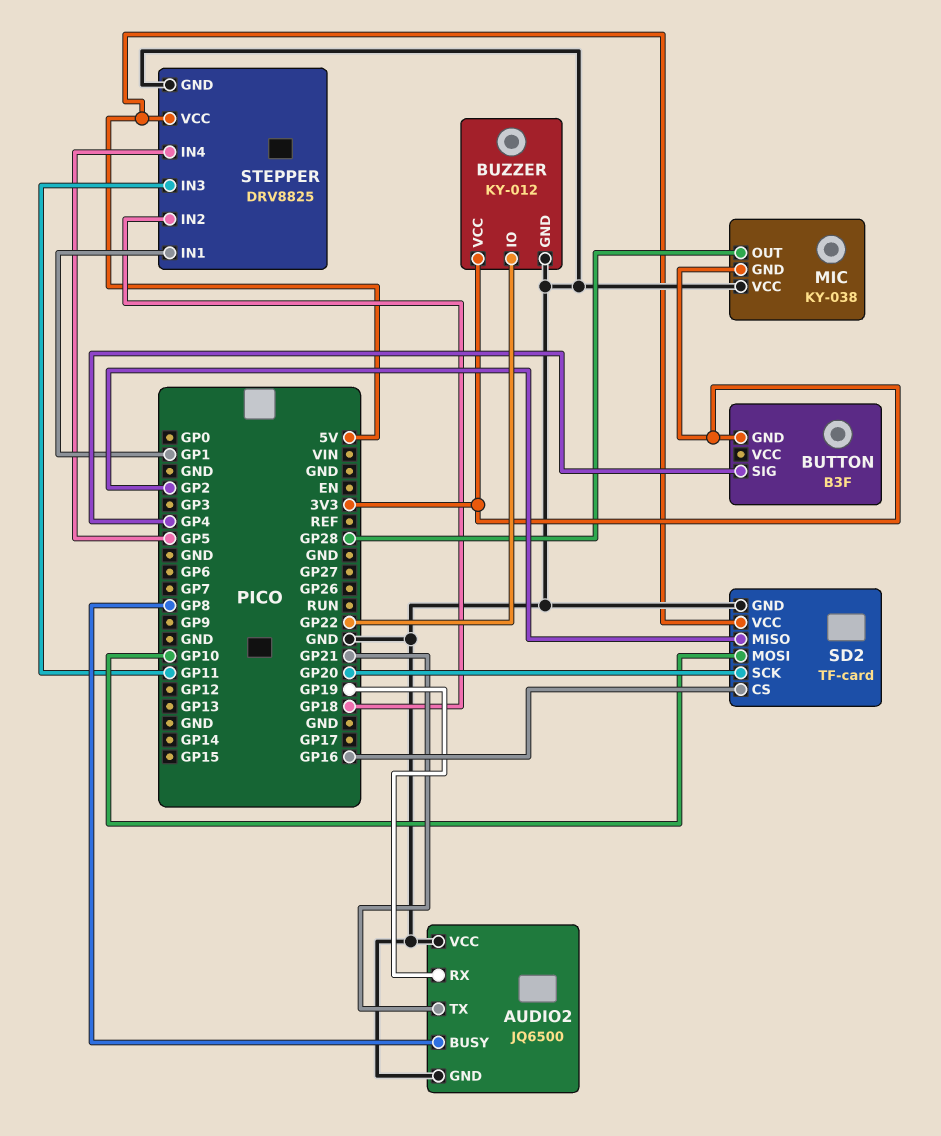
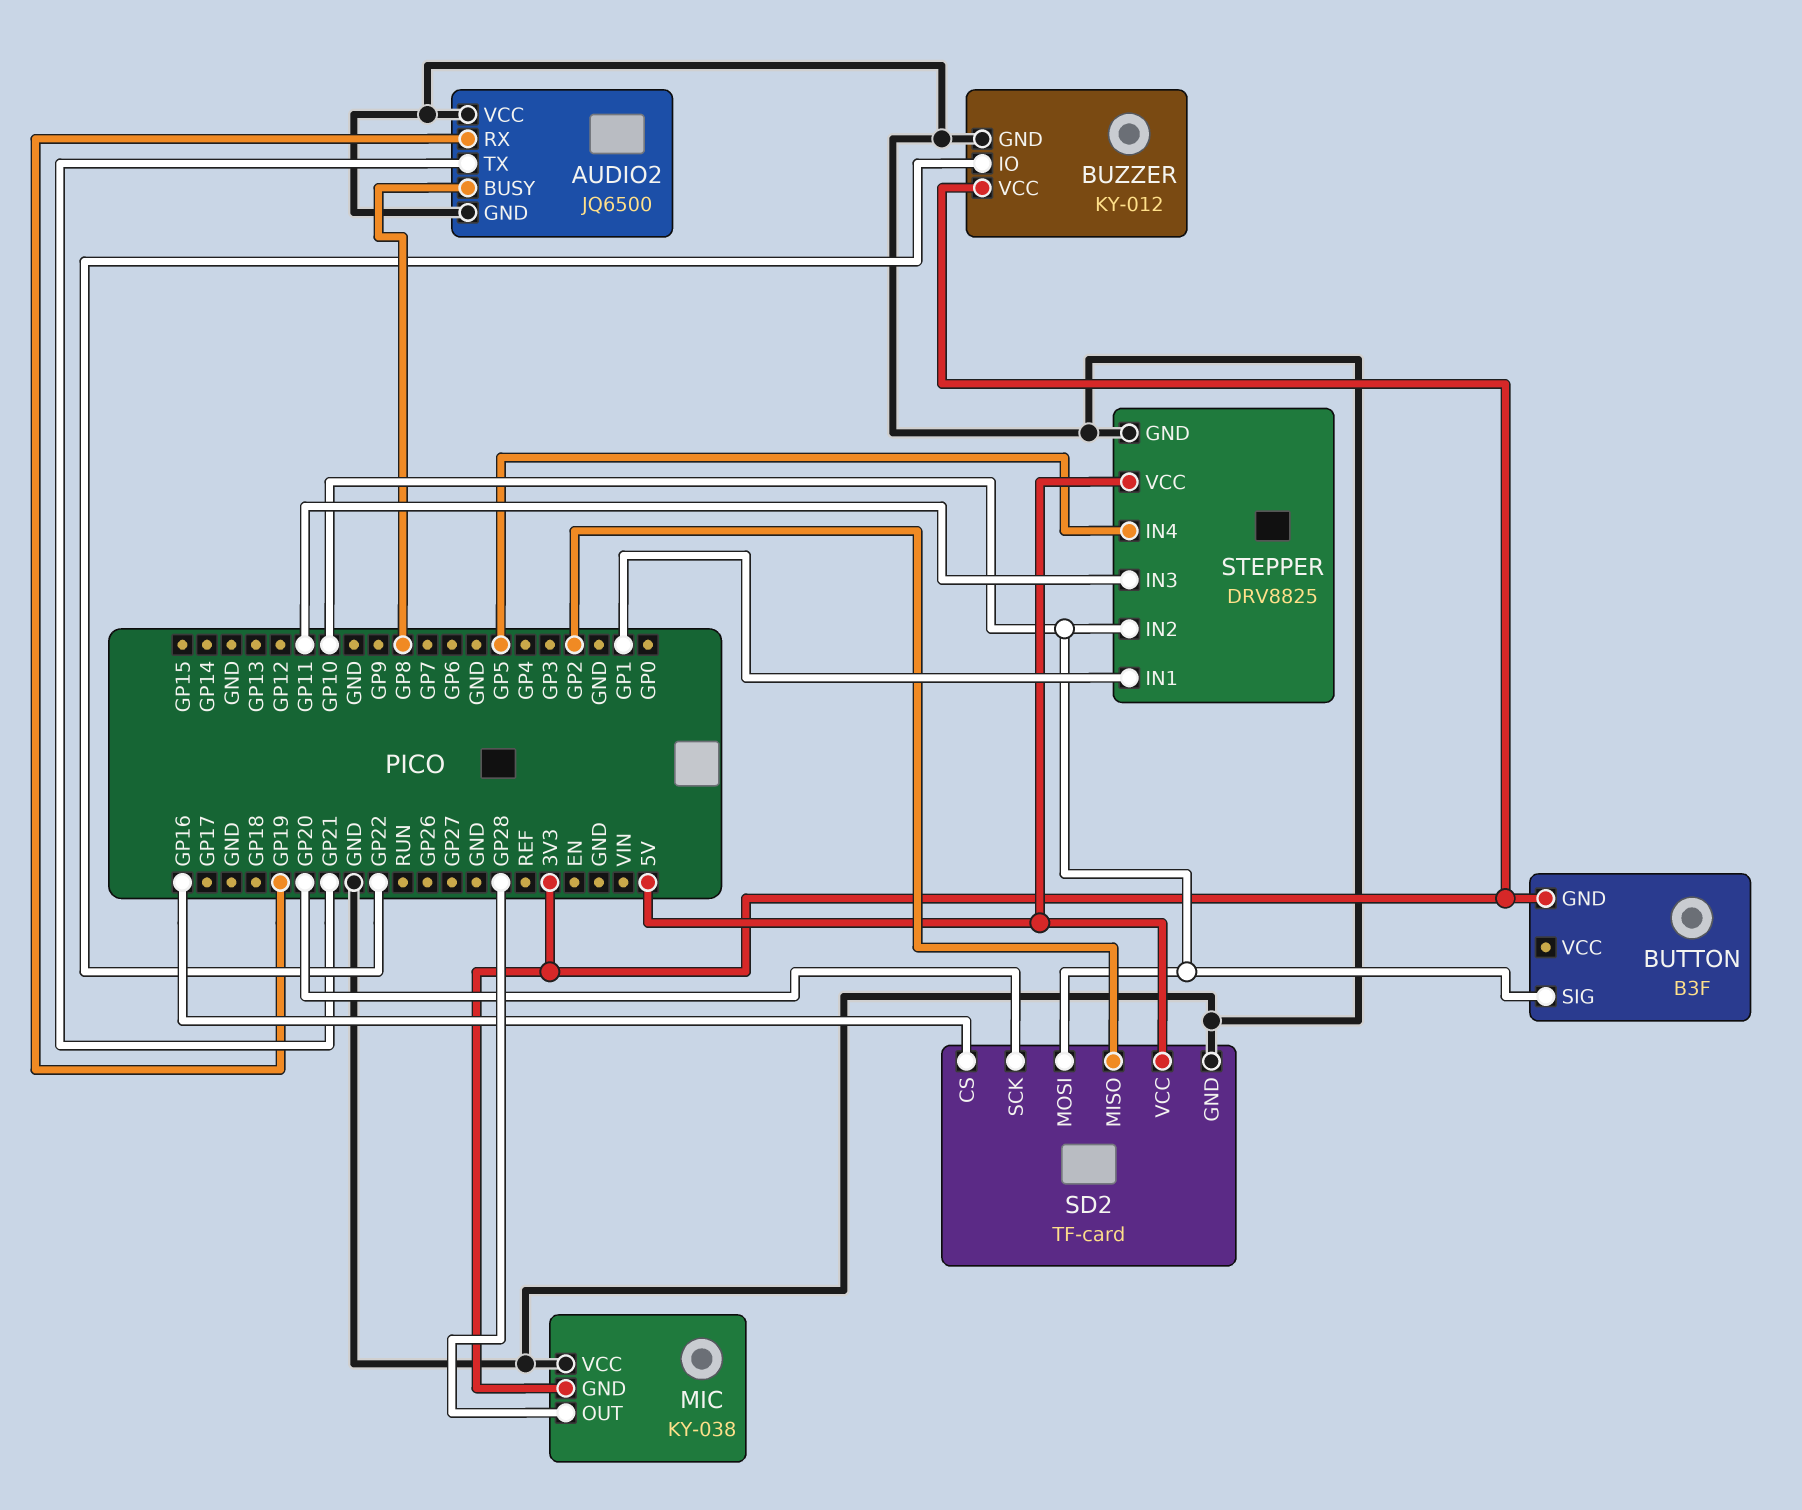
BUTTON pin SIG: GP4 -> GP10
STEPPER pin IN2: GP18 -> GP10

